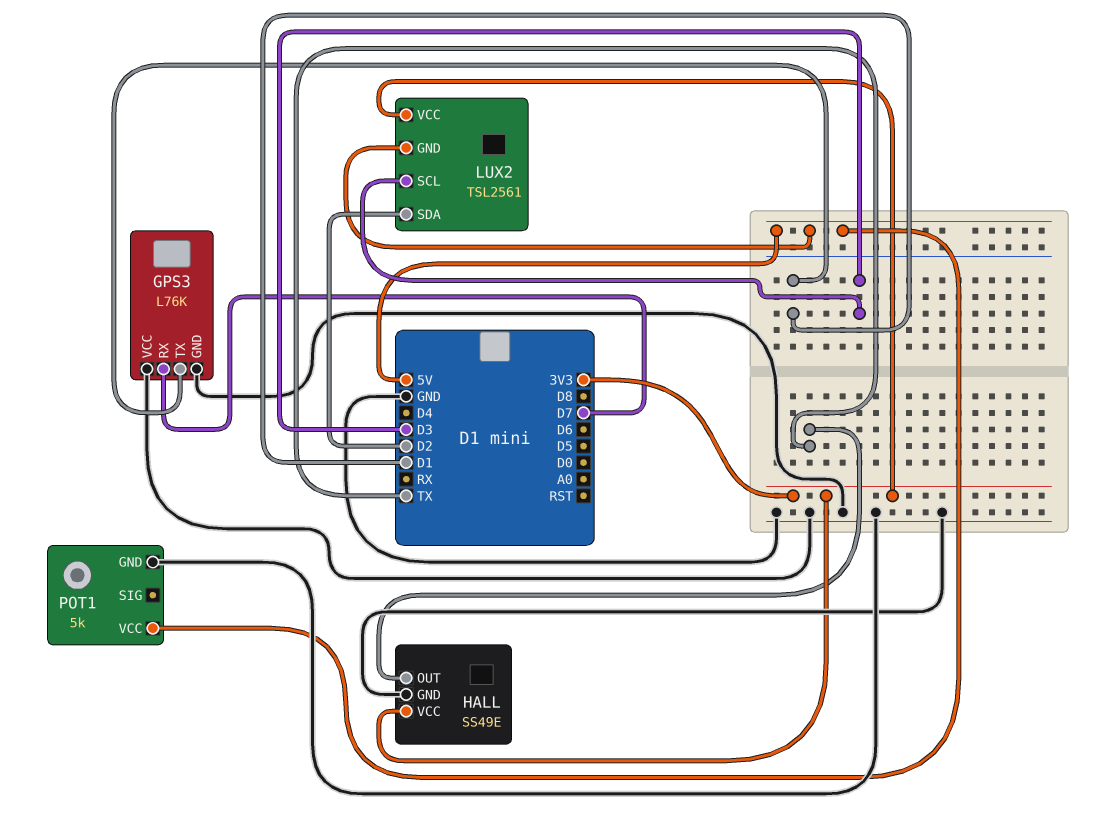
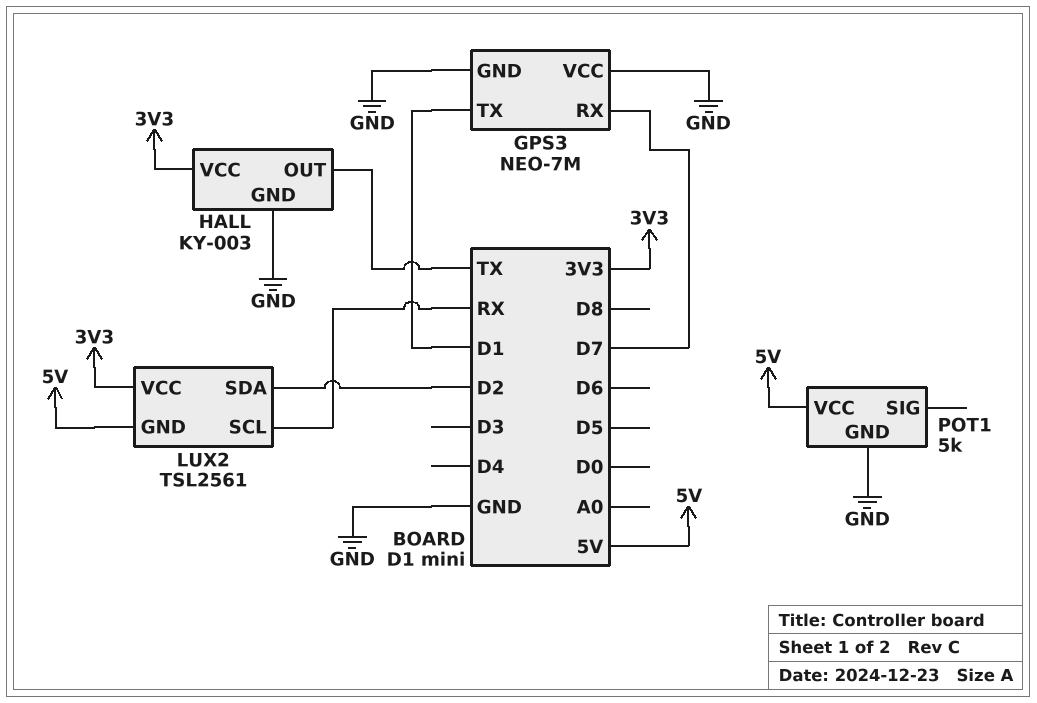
GPS3: L76K -> NEO-7M
HALL: SS49E -> KY-003
LUX2 pin SCL: D3 -> RX

